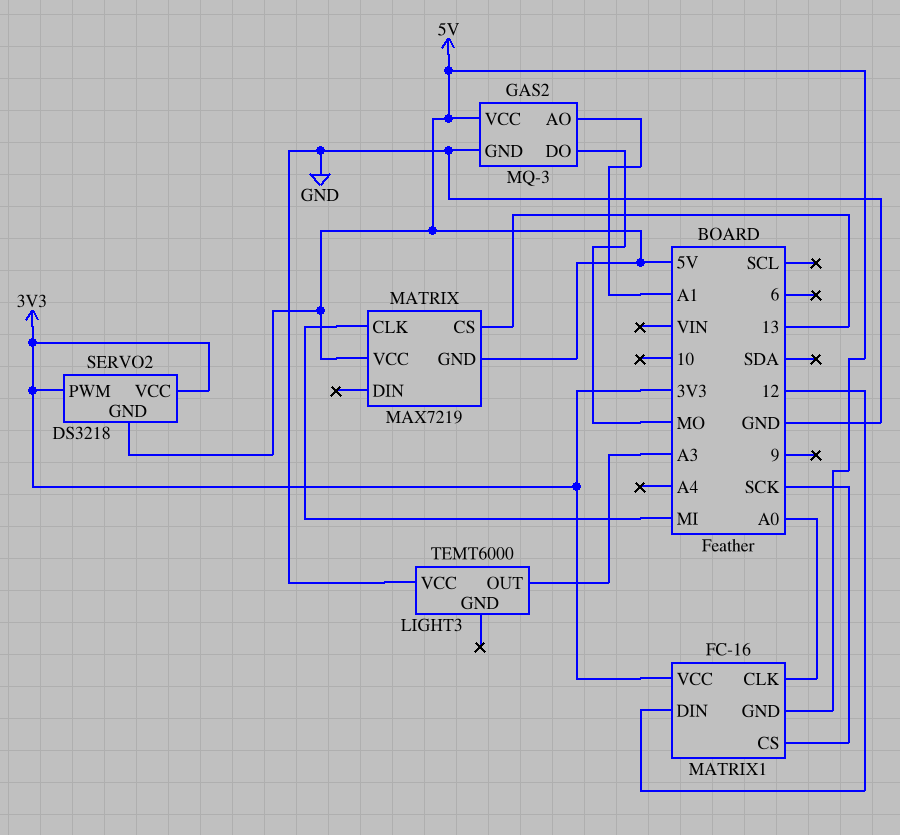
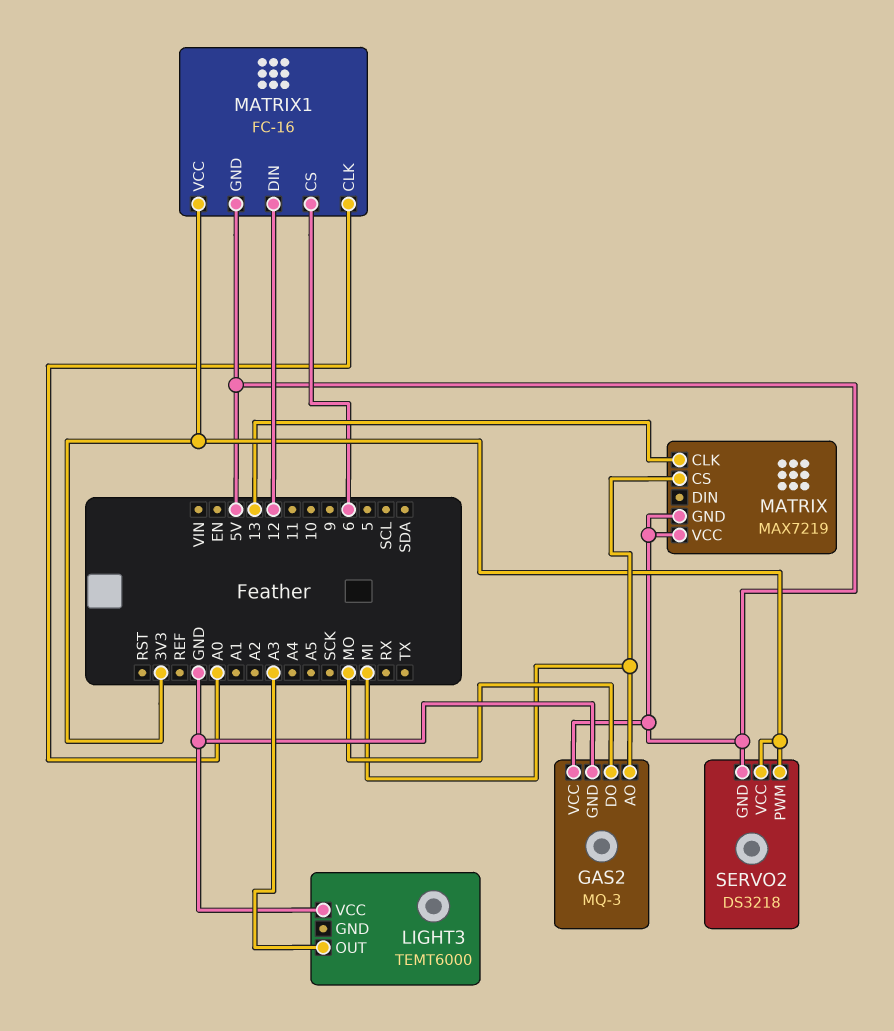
GAS2 pin AO: A1 -> MI
MATRIX pin CLK: MI -> 13
MATRIX pin CS: 13 -> MI
MATRIX1 pin CS: SCK -> 6

